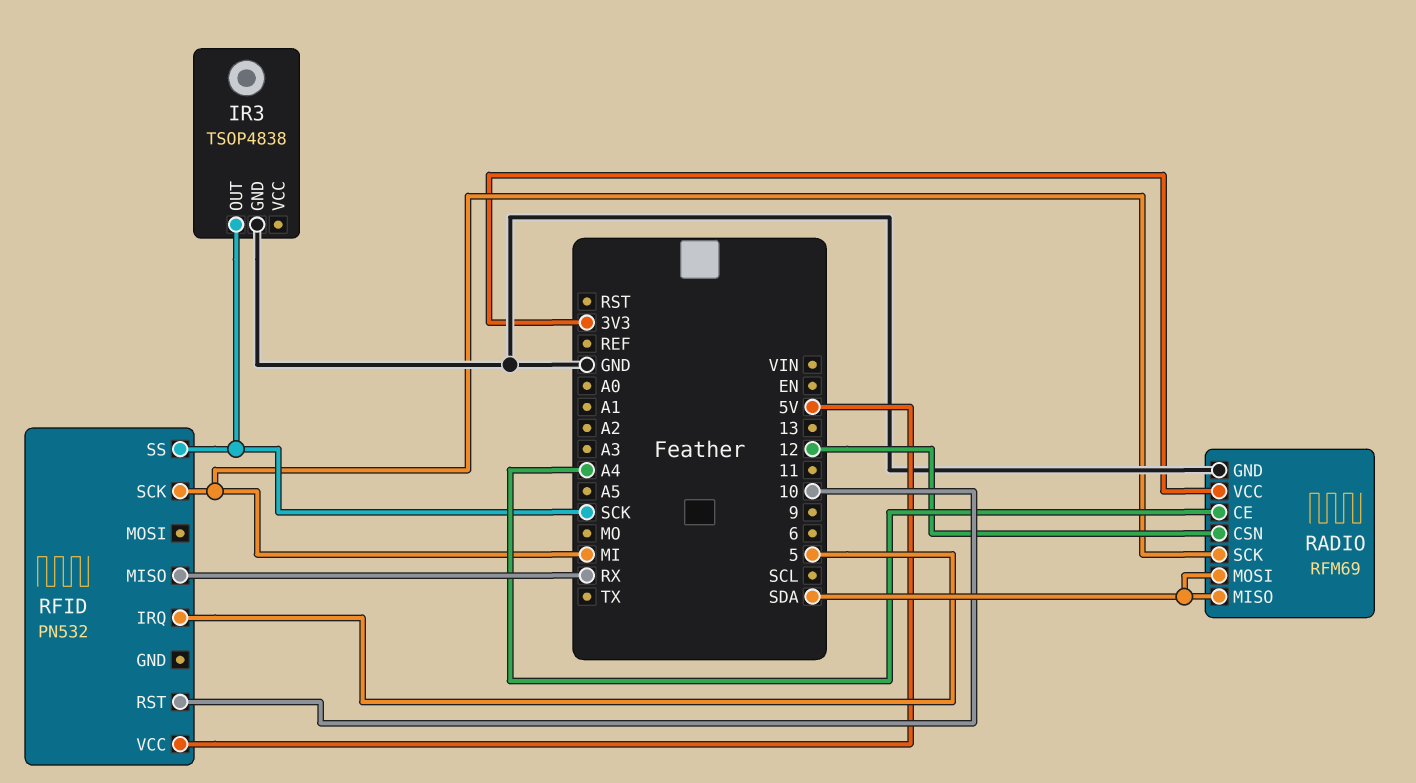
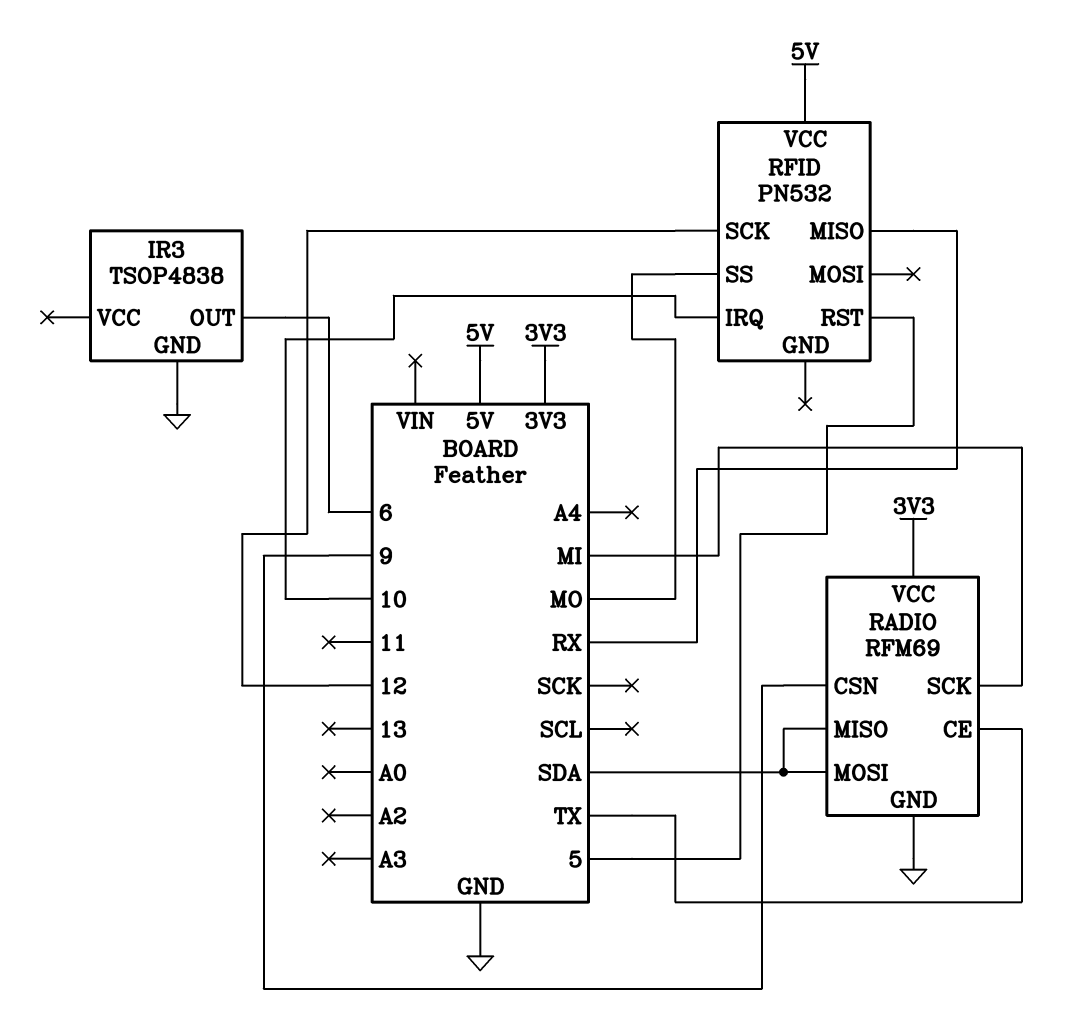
IR3 pin OUT: SCK -> 6
RADIO pin CE: A4 -> TX
RADIO pin CSN: 12 -> 9
RFID pin IRQ: 5 -> 10
RFID pin RST: 10 -> 5
RFID pin SCK: MI -> 12
RFID pin SS: SCK -> MO

